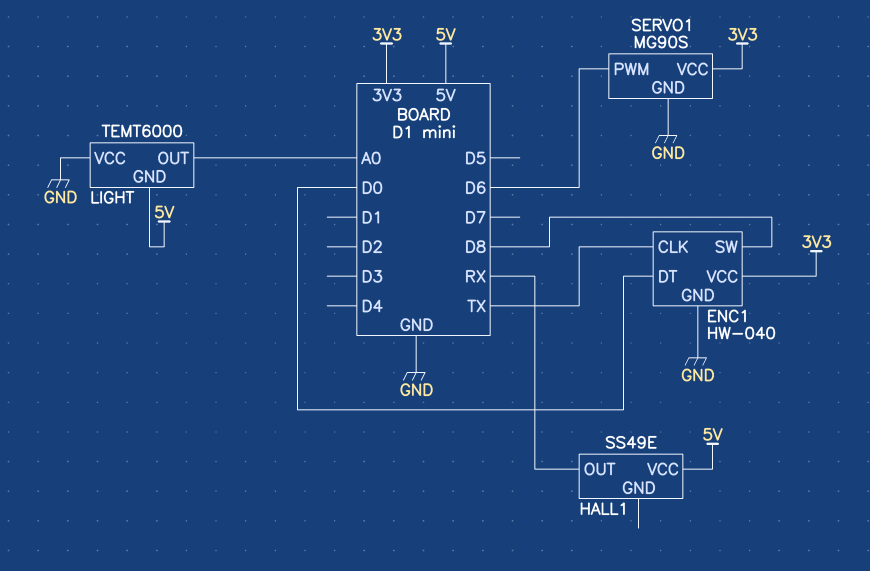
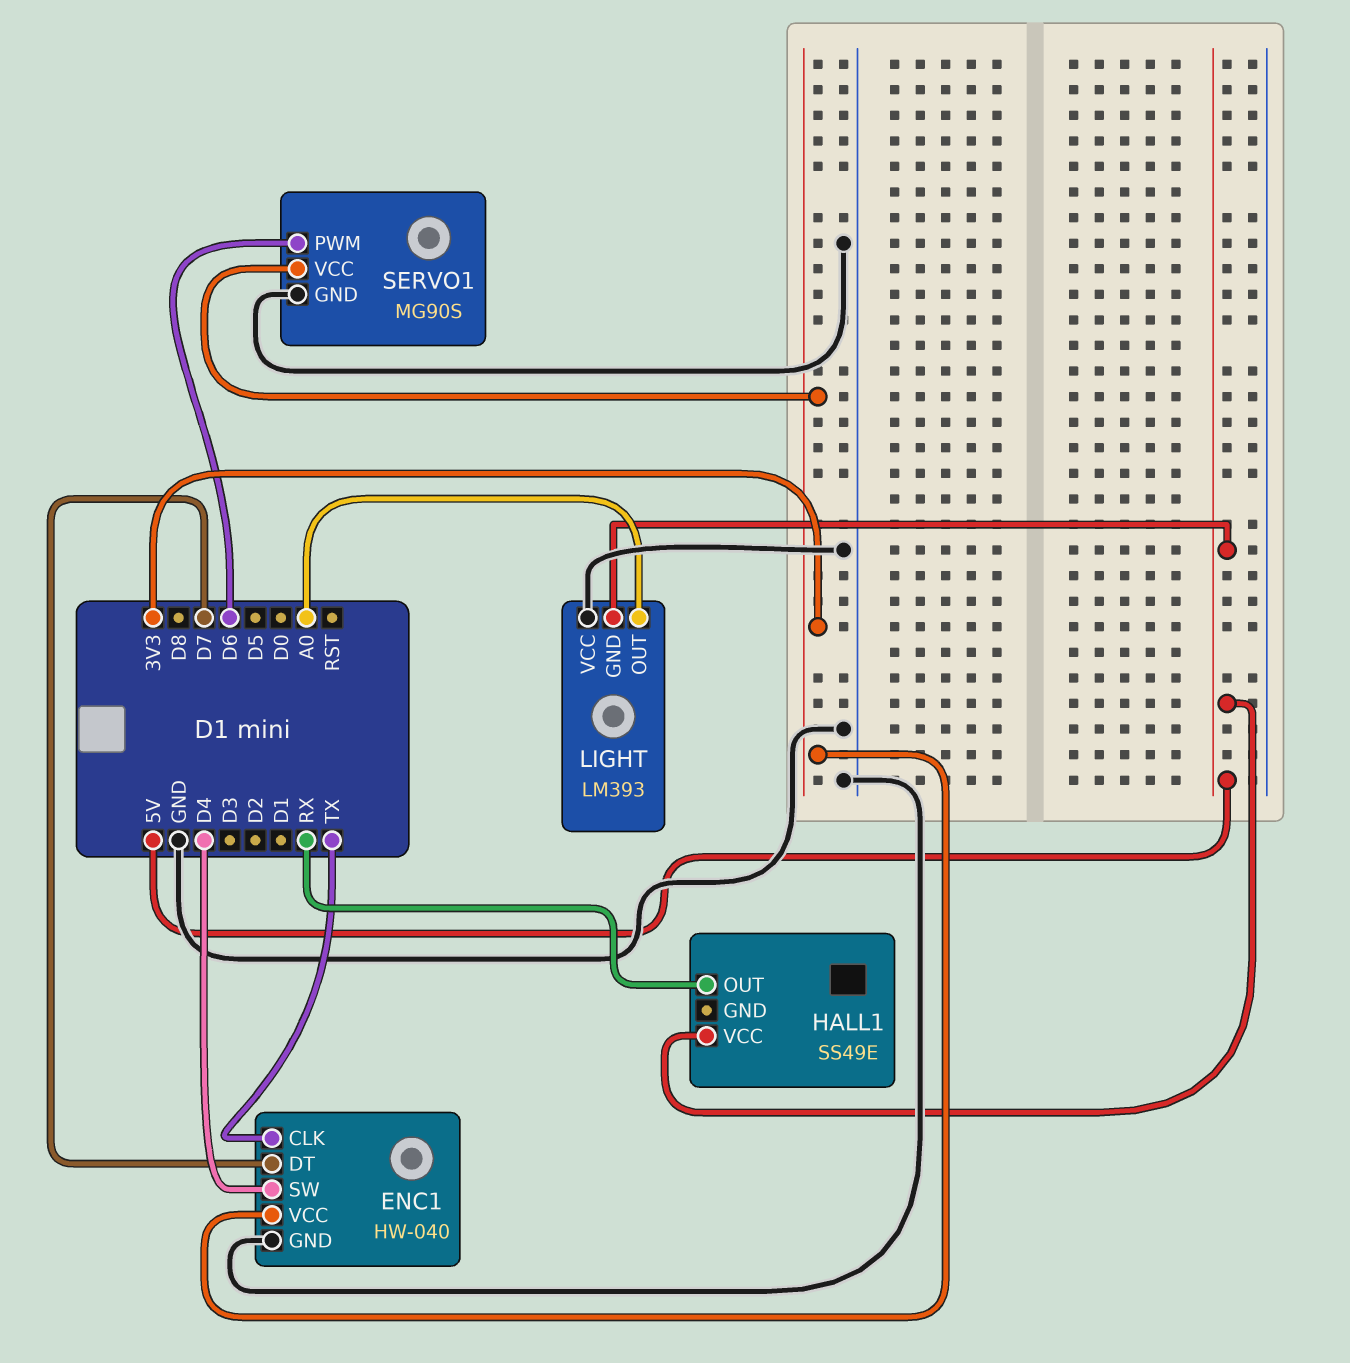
ENC1 pin DT: D0 -> D7
ENC1 pin SW: D8 -> D4
LIGHT: TEMT6000 -> LM393

